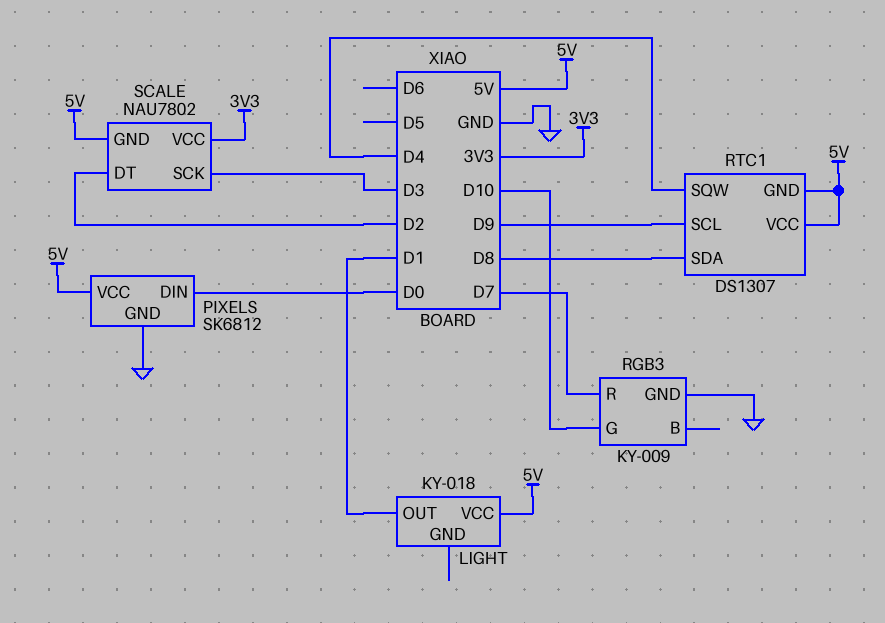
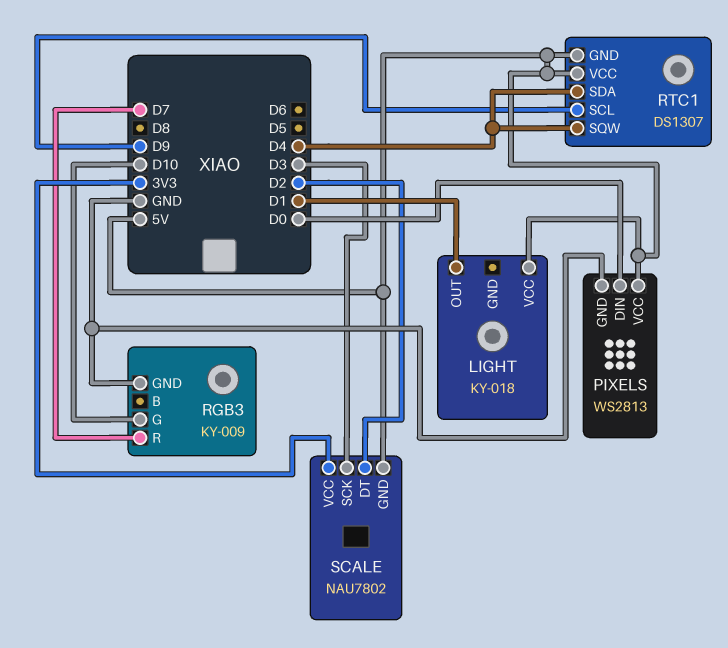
PIXELS: SK6812 -> WS2813
RTC1 pin SDA: D8 -> D4

